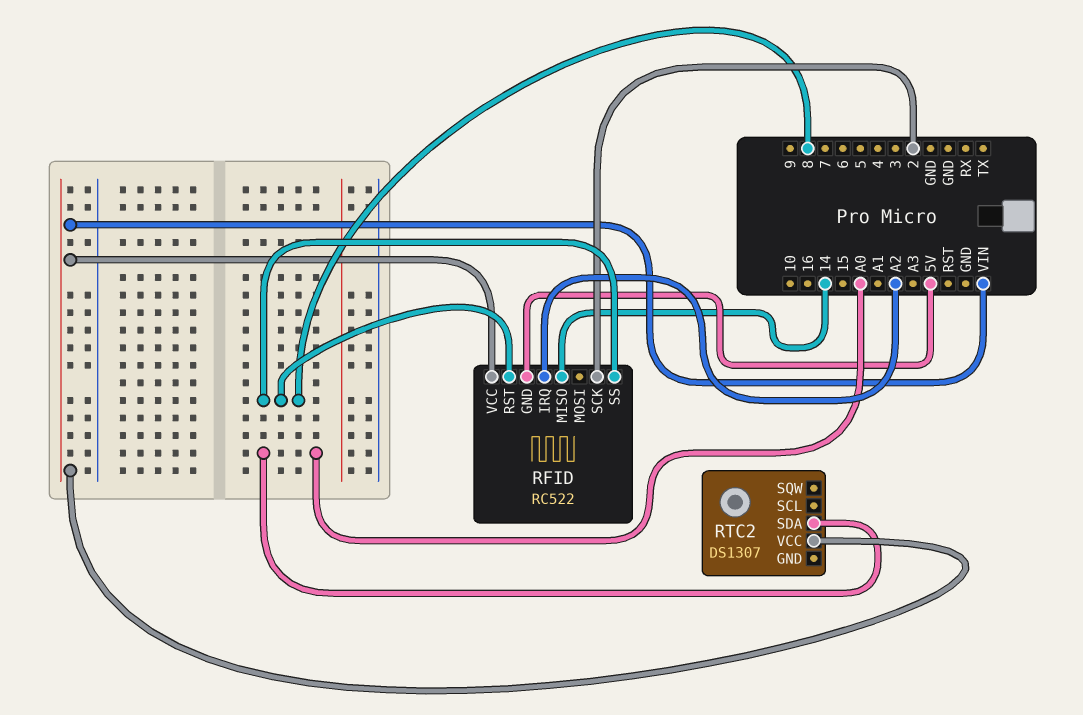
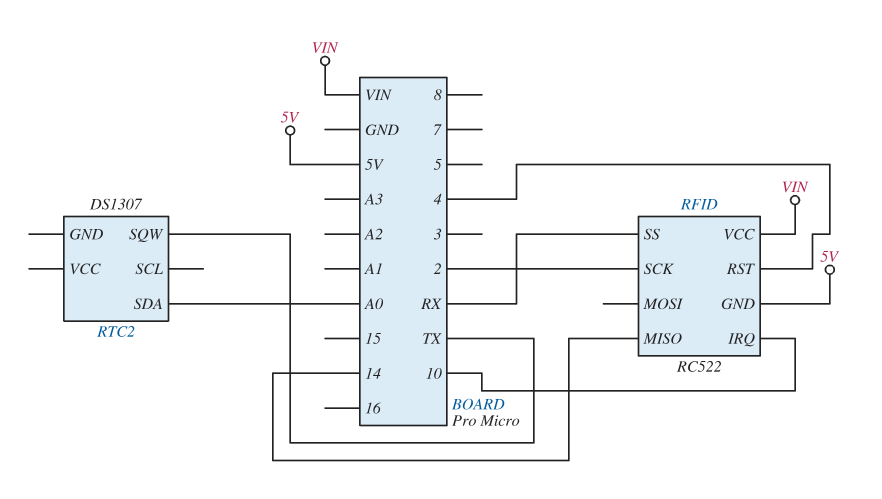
RFID pin IRQ: A2 -> 10
RFID pin RST: 8 -> 4
RFID pin SS: 8 -> RX
RTC2 pin SQW: none -> TX
RTC2 pin VCC: VIN -> none

